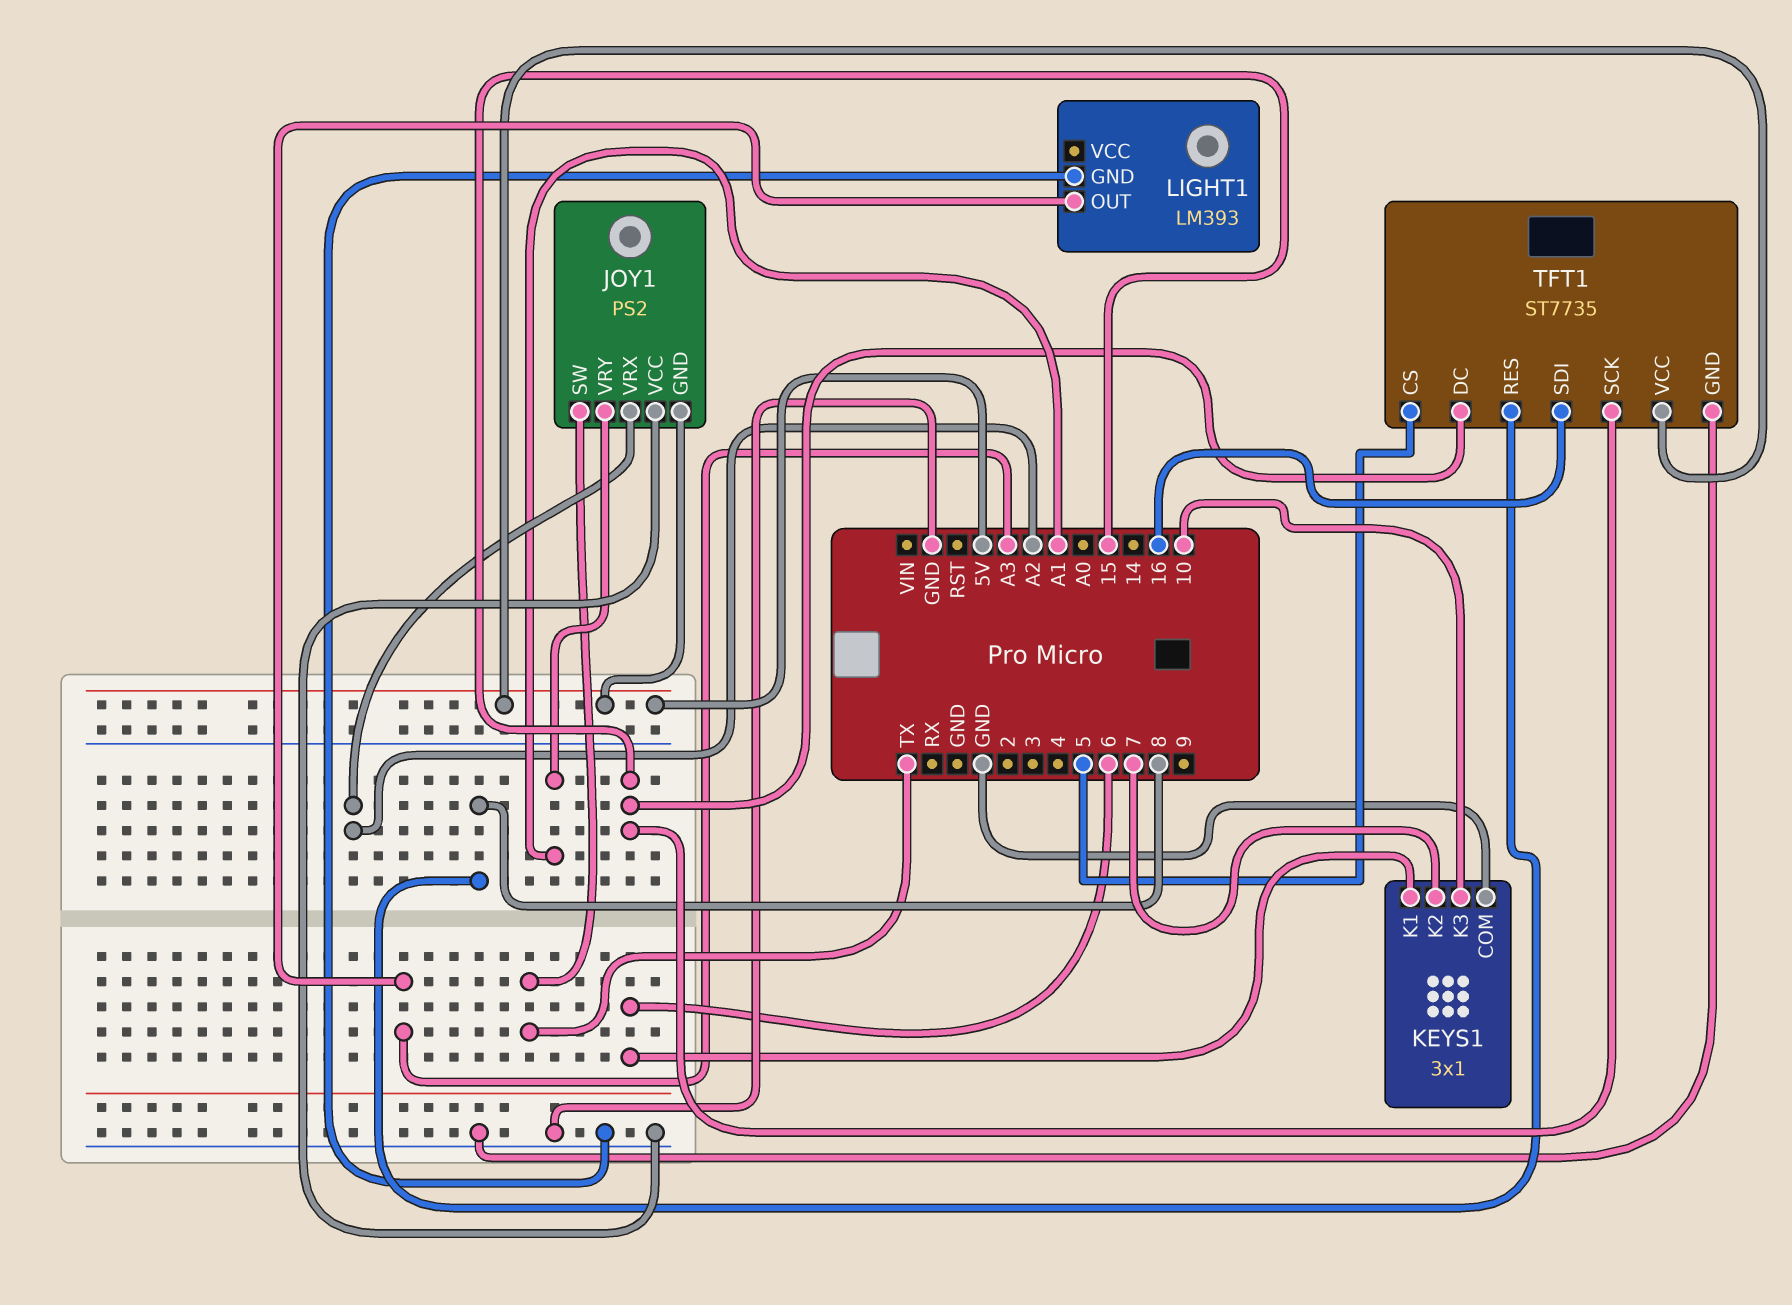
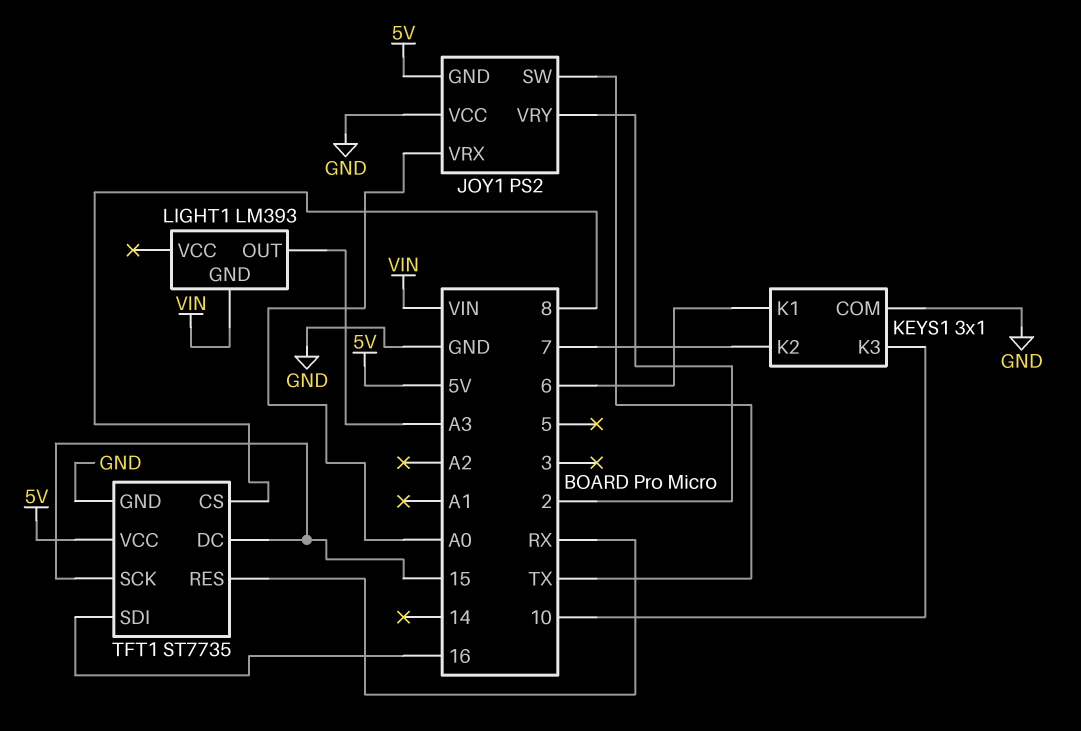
JOY1 pin VRX: A2 -> A0
JOY1 pin VRY: A1 -> 2
LIGHT1 pin GND: GND -> VIN
TFT1 pin CS: 5 -> 8
TFT1 pin RES: 8 -> RX

